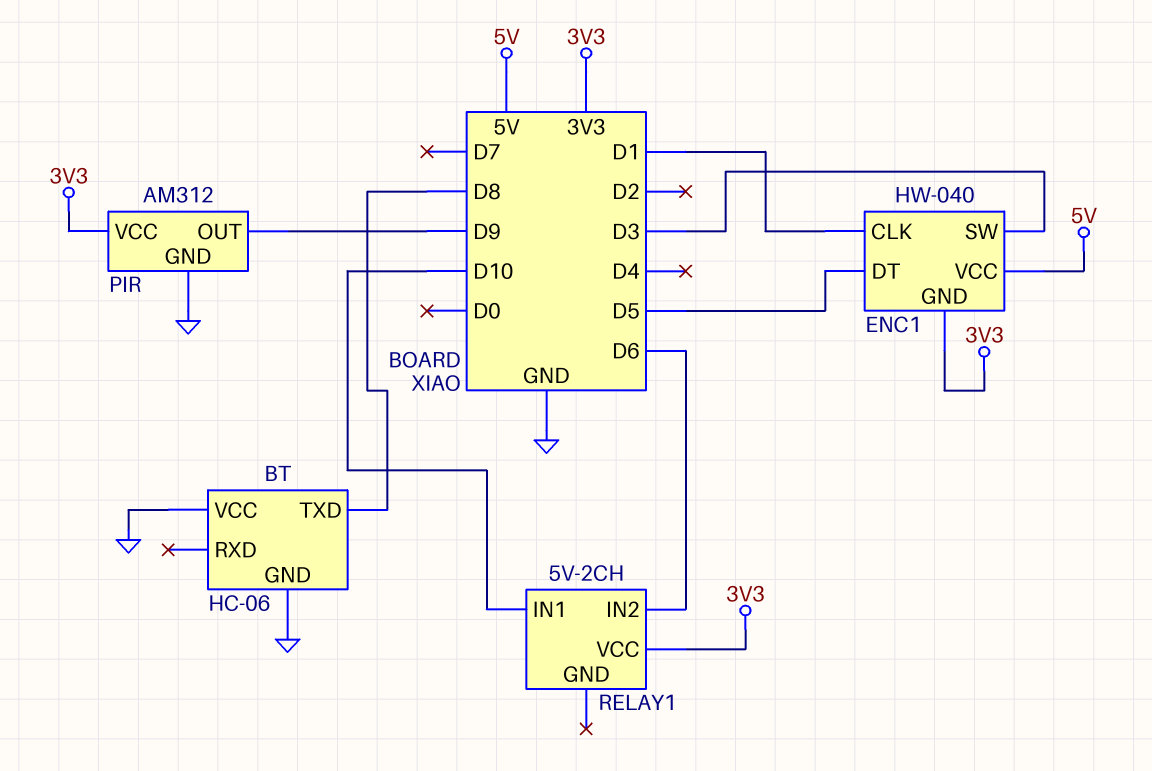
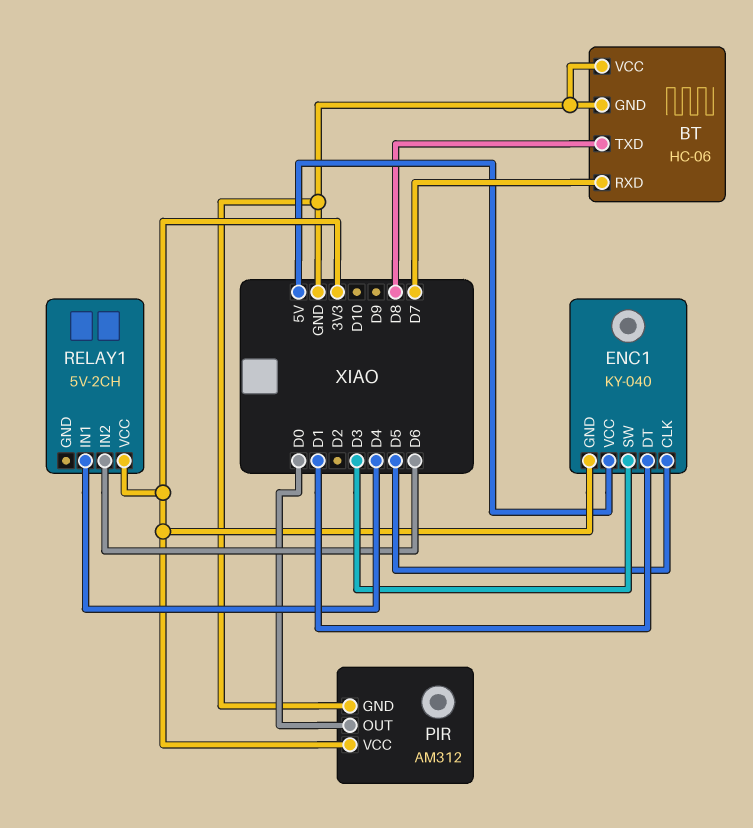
BT pin RXD: none -> D7
ENC1: HW-040 -> KY-040
ENC1 pin CLK: D1 -> D5
ENC1 pin DT: D5 -> D1
PIR pin OUT: D9 -> D0
RELAY1 pin IN1: D10 -> D4

